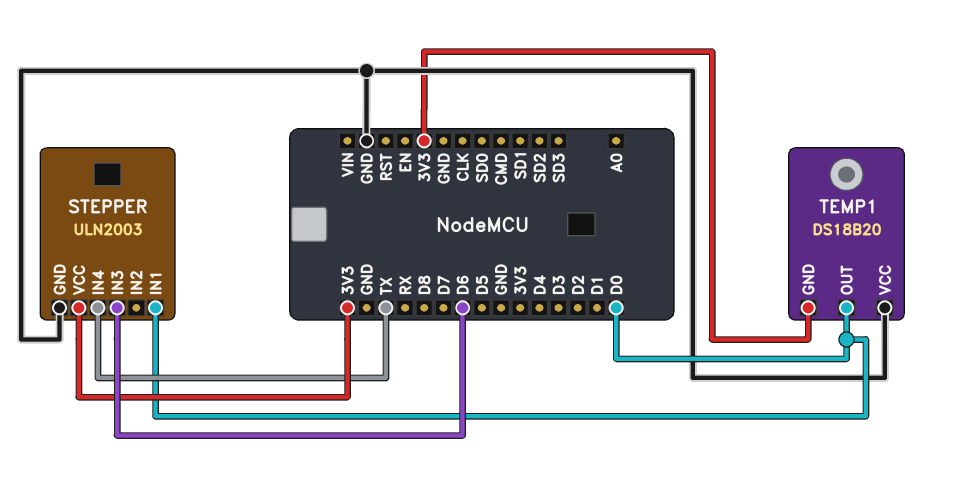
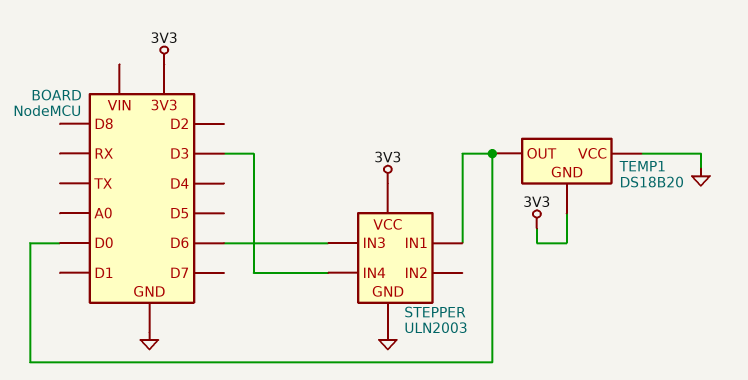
STEPPER pin IN4: TX -> D3

